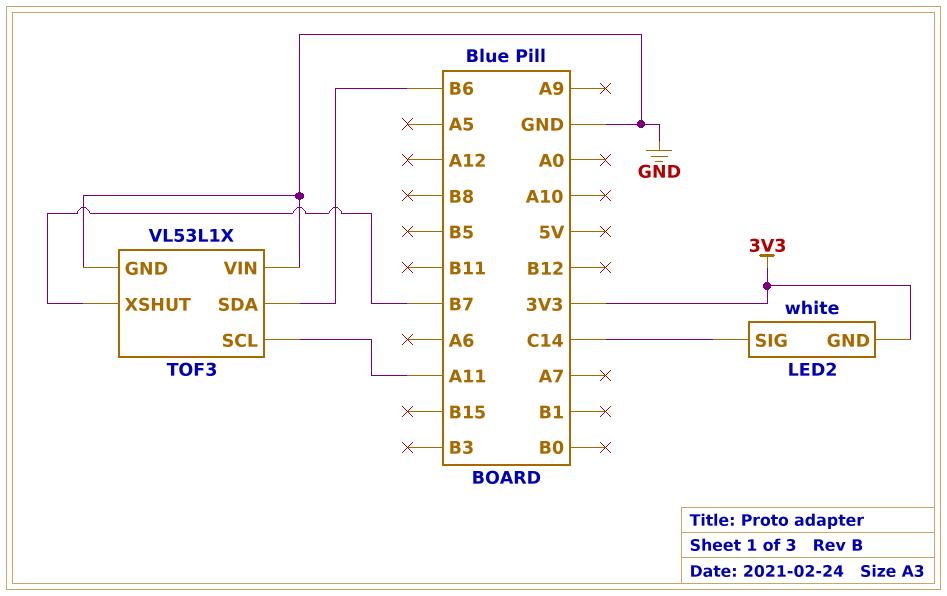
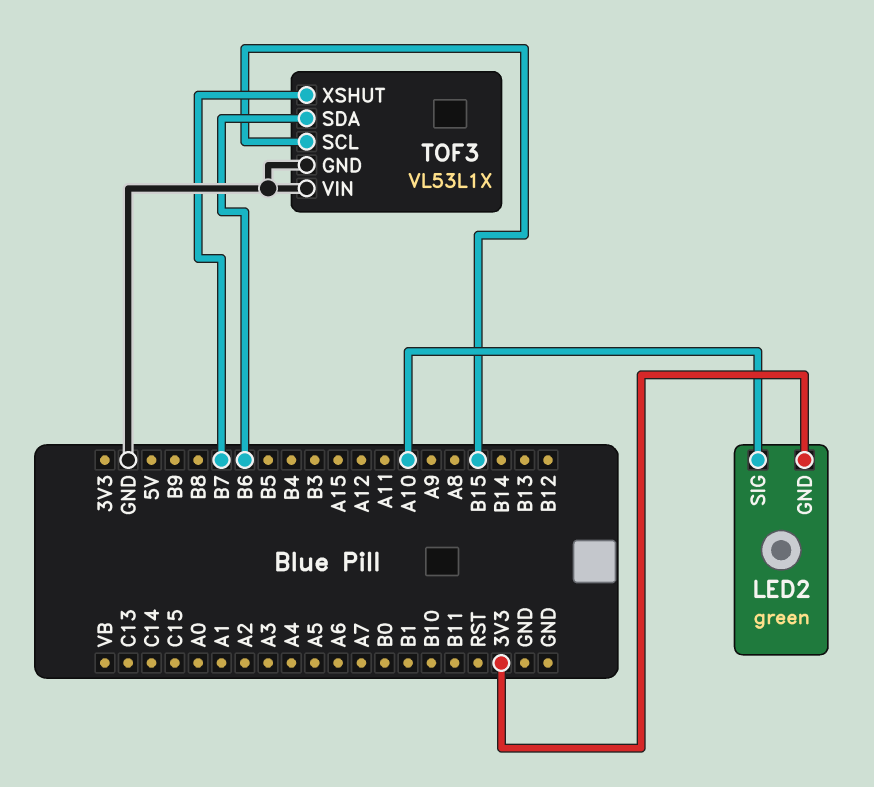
LED2: white -> green
LED2 pin SIG: C14 -> A10
TOF3 pin SCL: A11 -> B15

